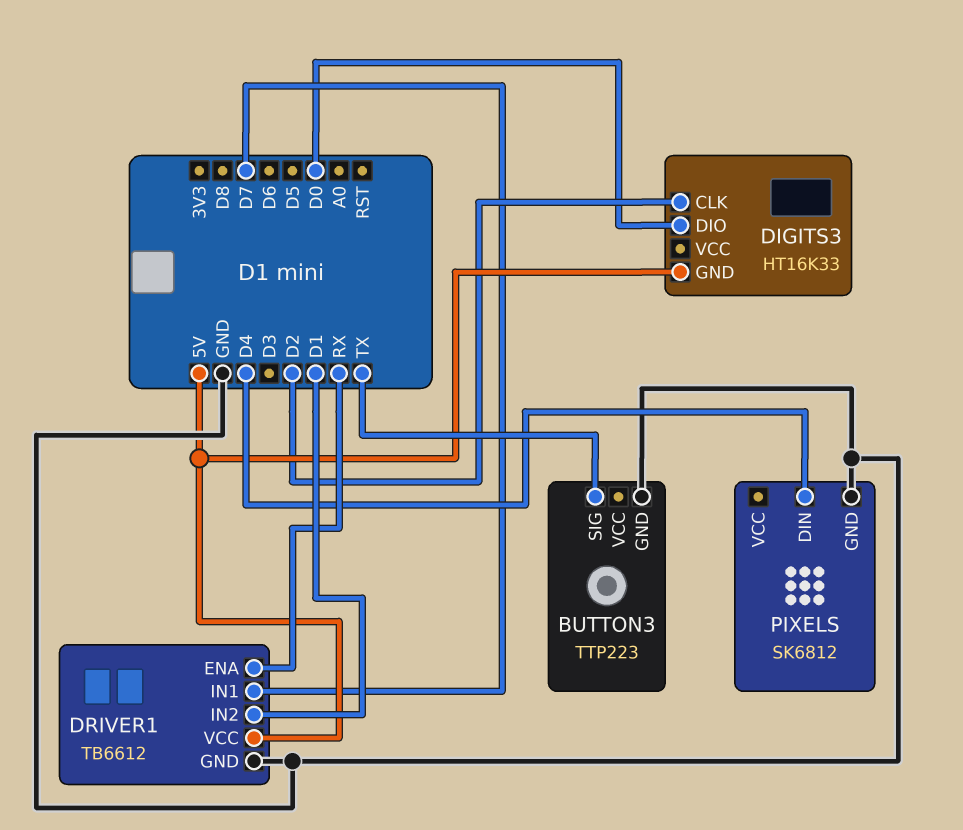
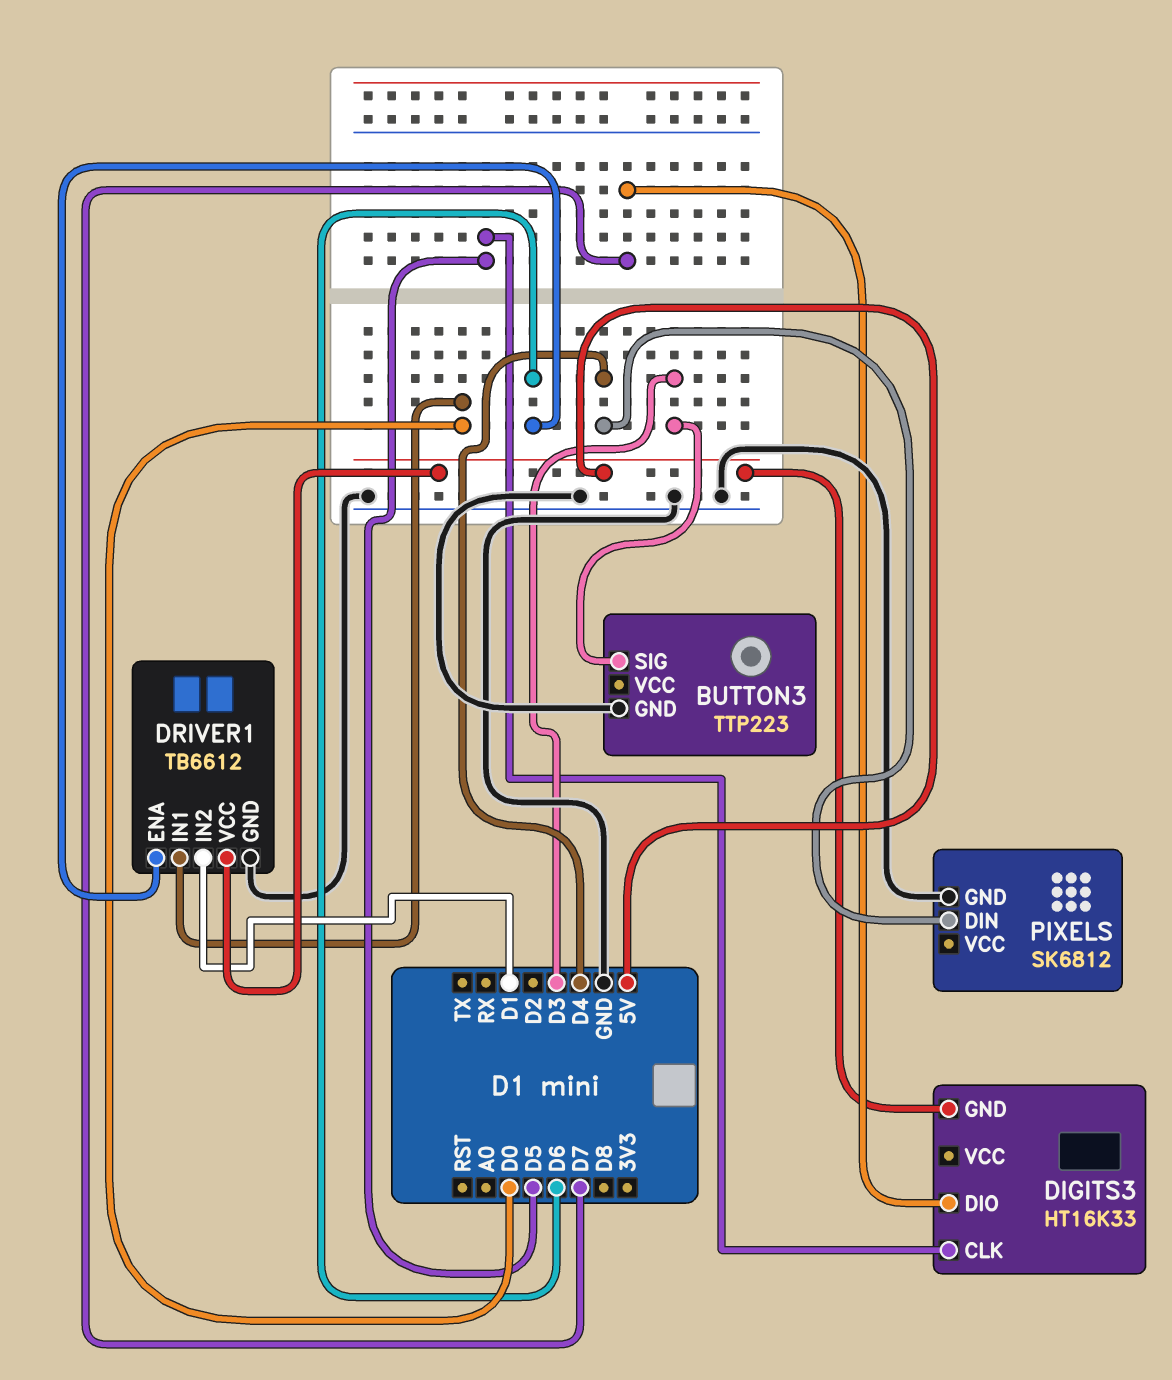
BUTTON3 pin SIG: TX -> D3
DIGITS3 pin CLK: D2 -> D5
DIGITS3 pin DIO: D0 -> D7
DRIVER1 pin ENA: RX -> D6
DRIVER1 pin IN1: D7 -> D0

